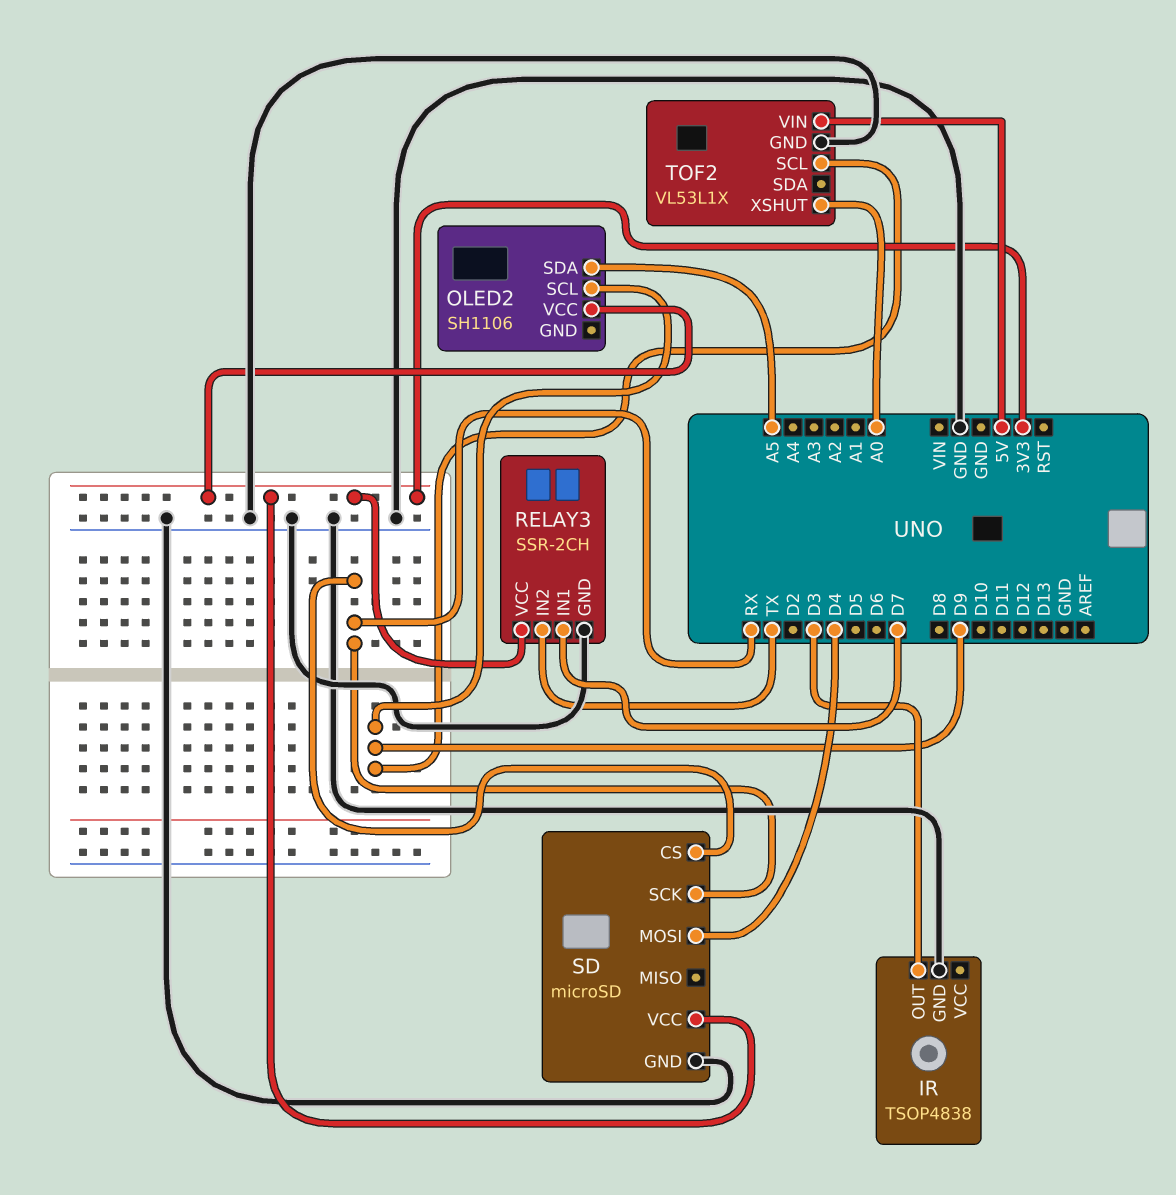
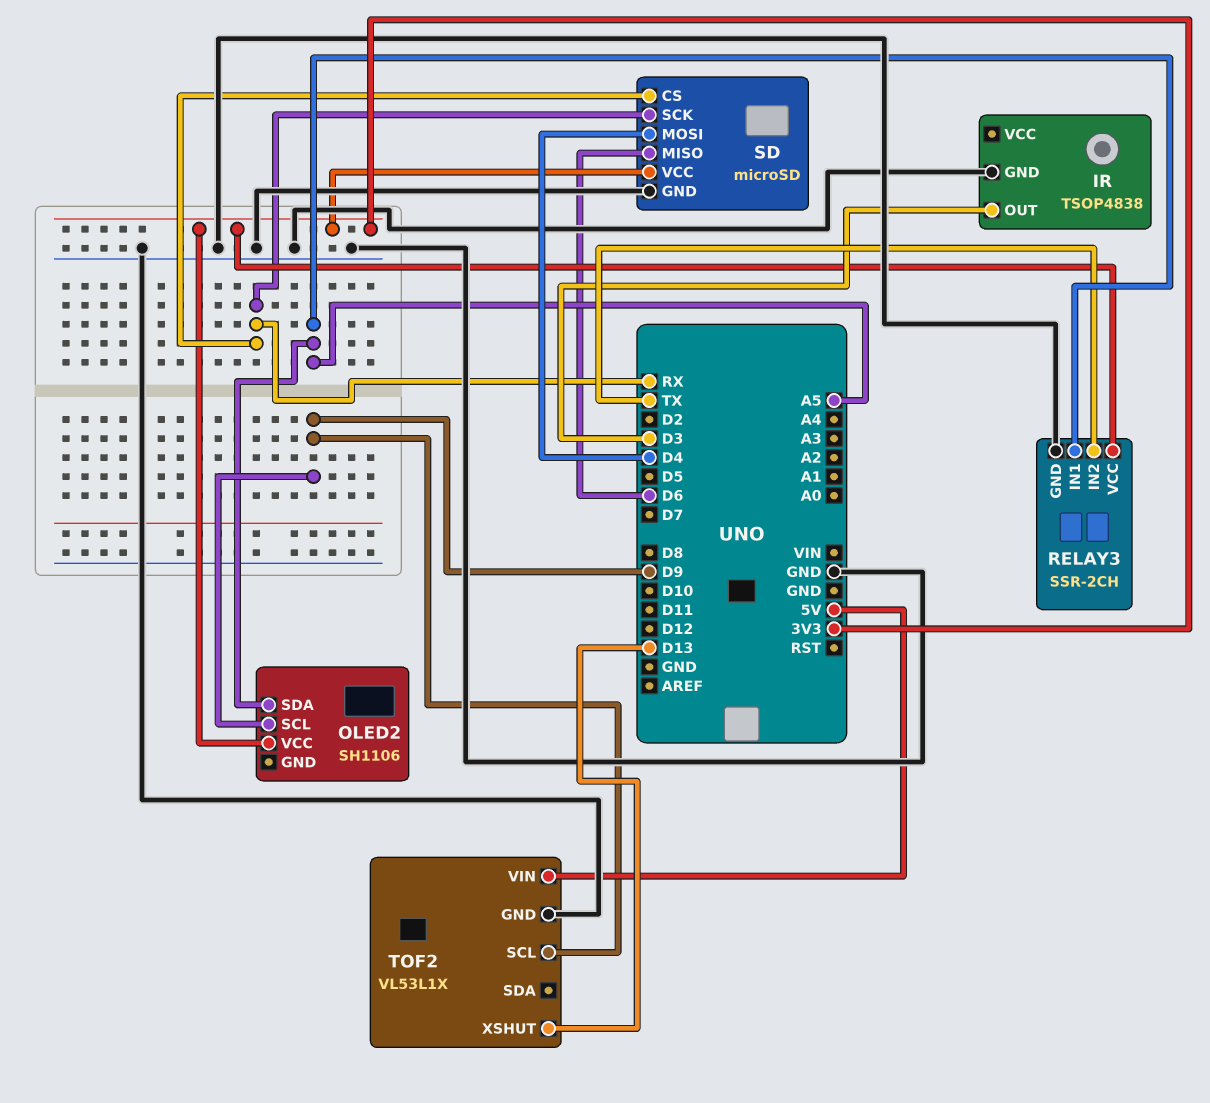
RELAY3 pin IN1: D7 -> A5
SD pin MISO: none -> D6
TOF2 pin XSHUT: A0 -> D13

